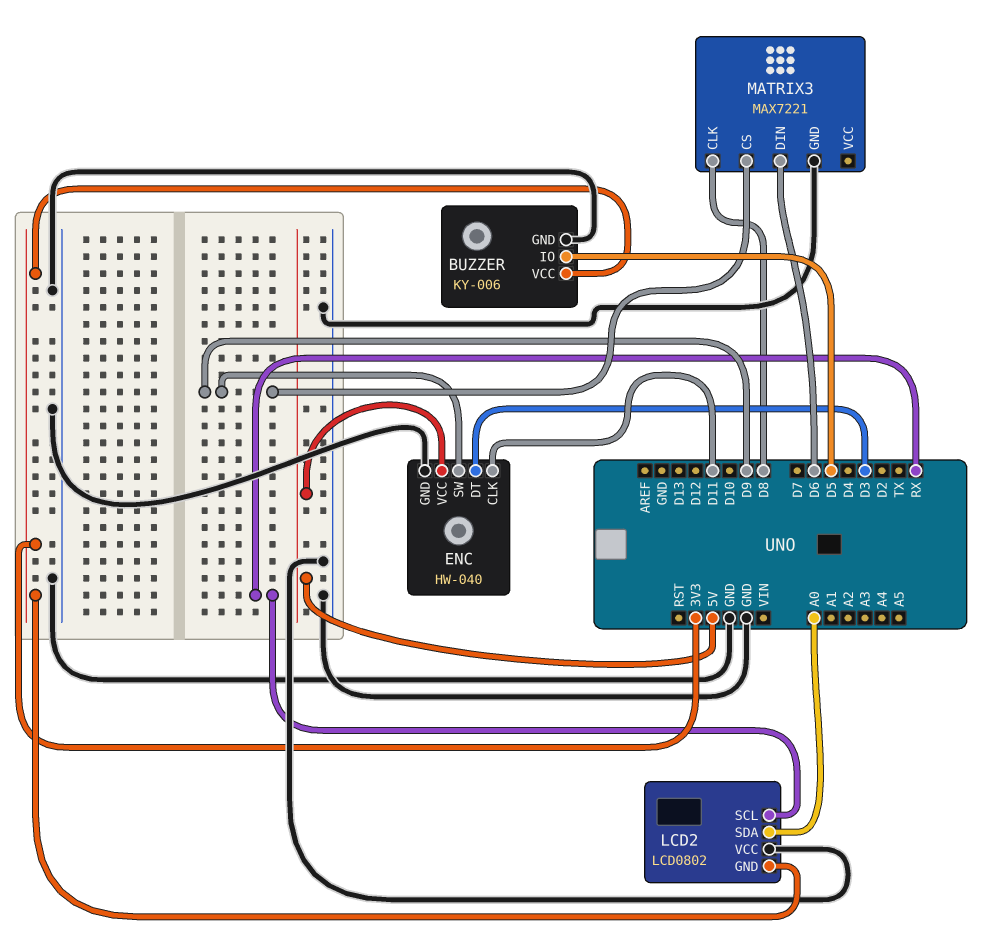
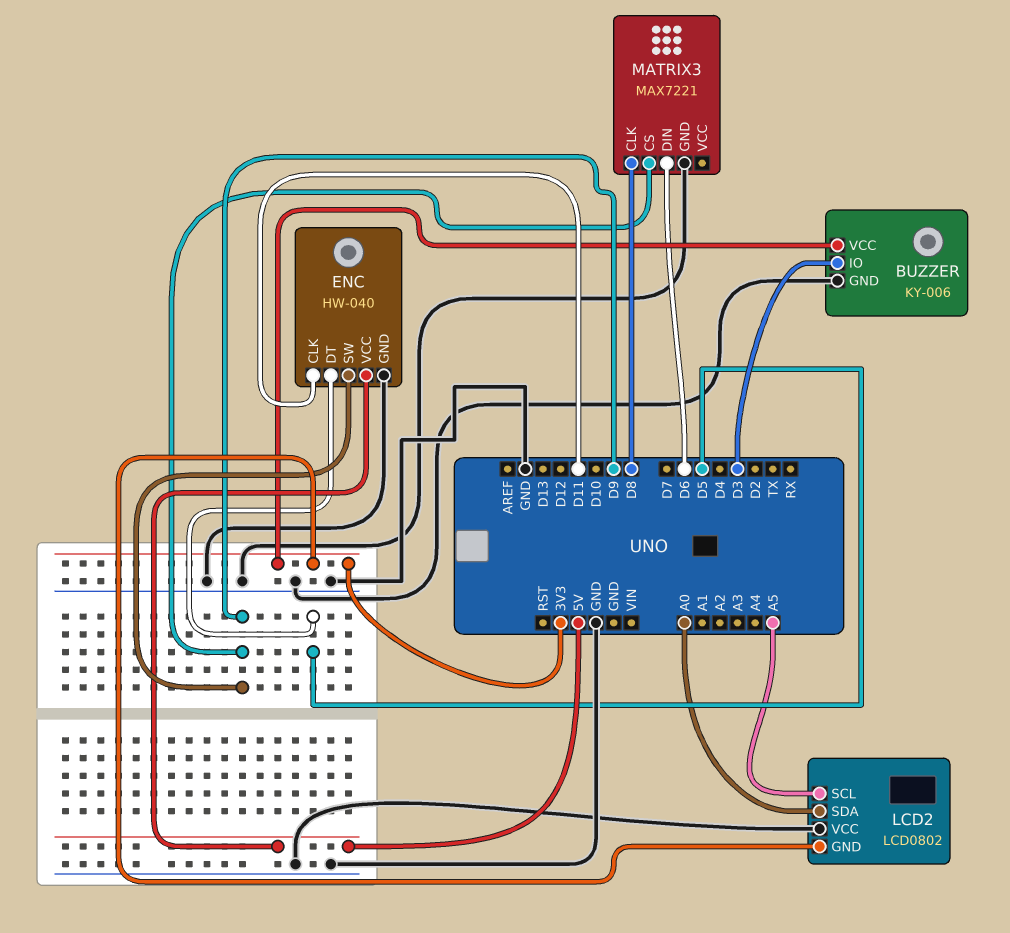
BUZZER pin IO: D5 -> D3
ENC pin DT: D3 -> D5
LCD2 pin SCL: RX -> A5

